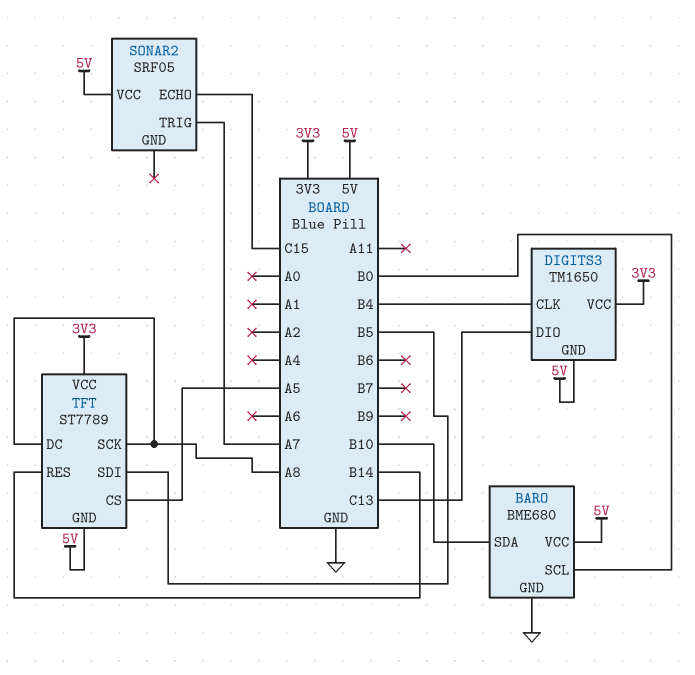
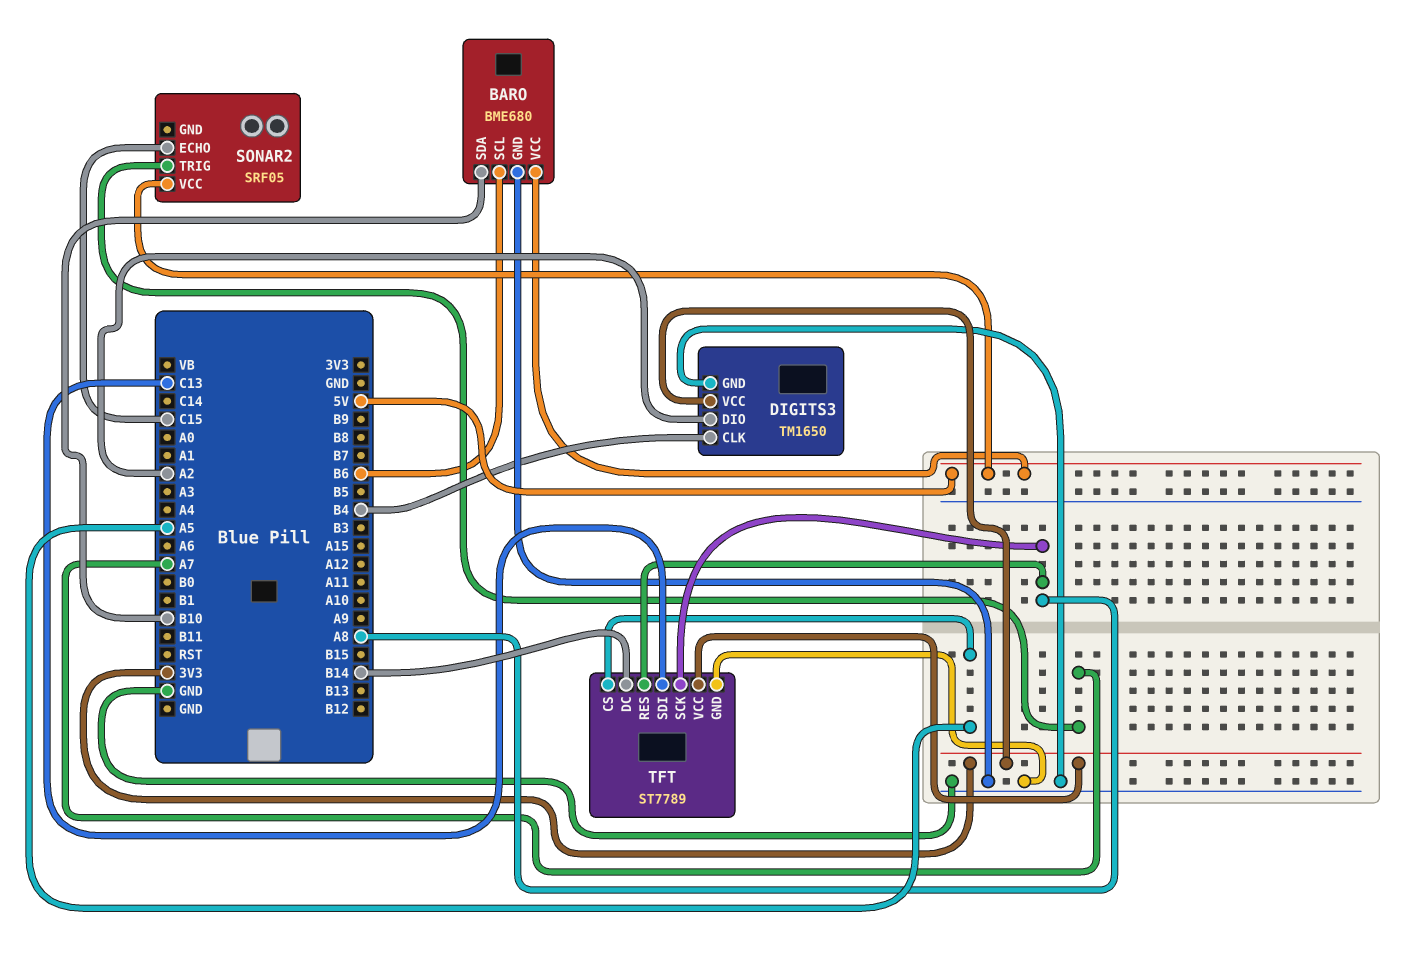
BARO pin SCL: B0 -> B6
DIGITS3 pin DIO: C13 -> A2
DIGITS3 pin GND: 5V -> GND
TFT pin DC: A8 -> B14
TFT pin GND: 5V -> GND
TFT pin RES: B14 -> A8
TFT pin SDI: B5 -> C13

